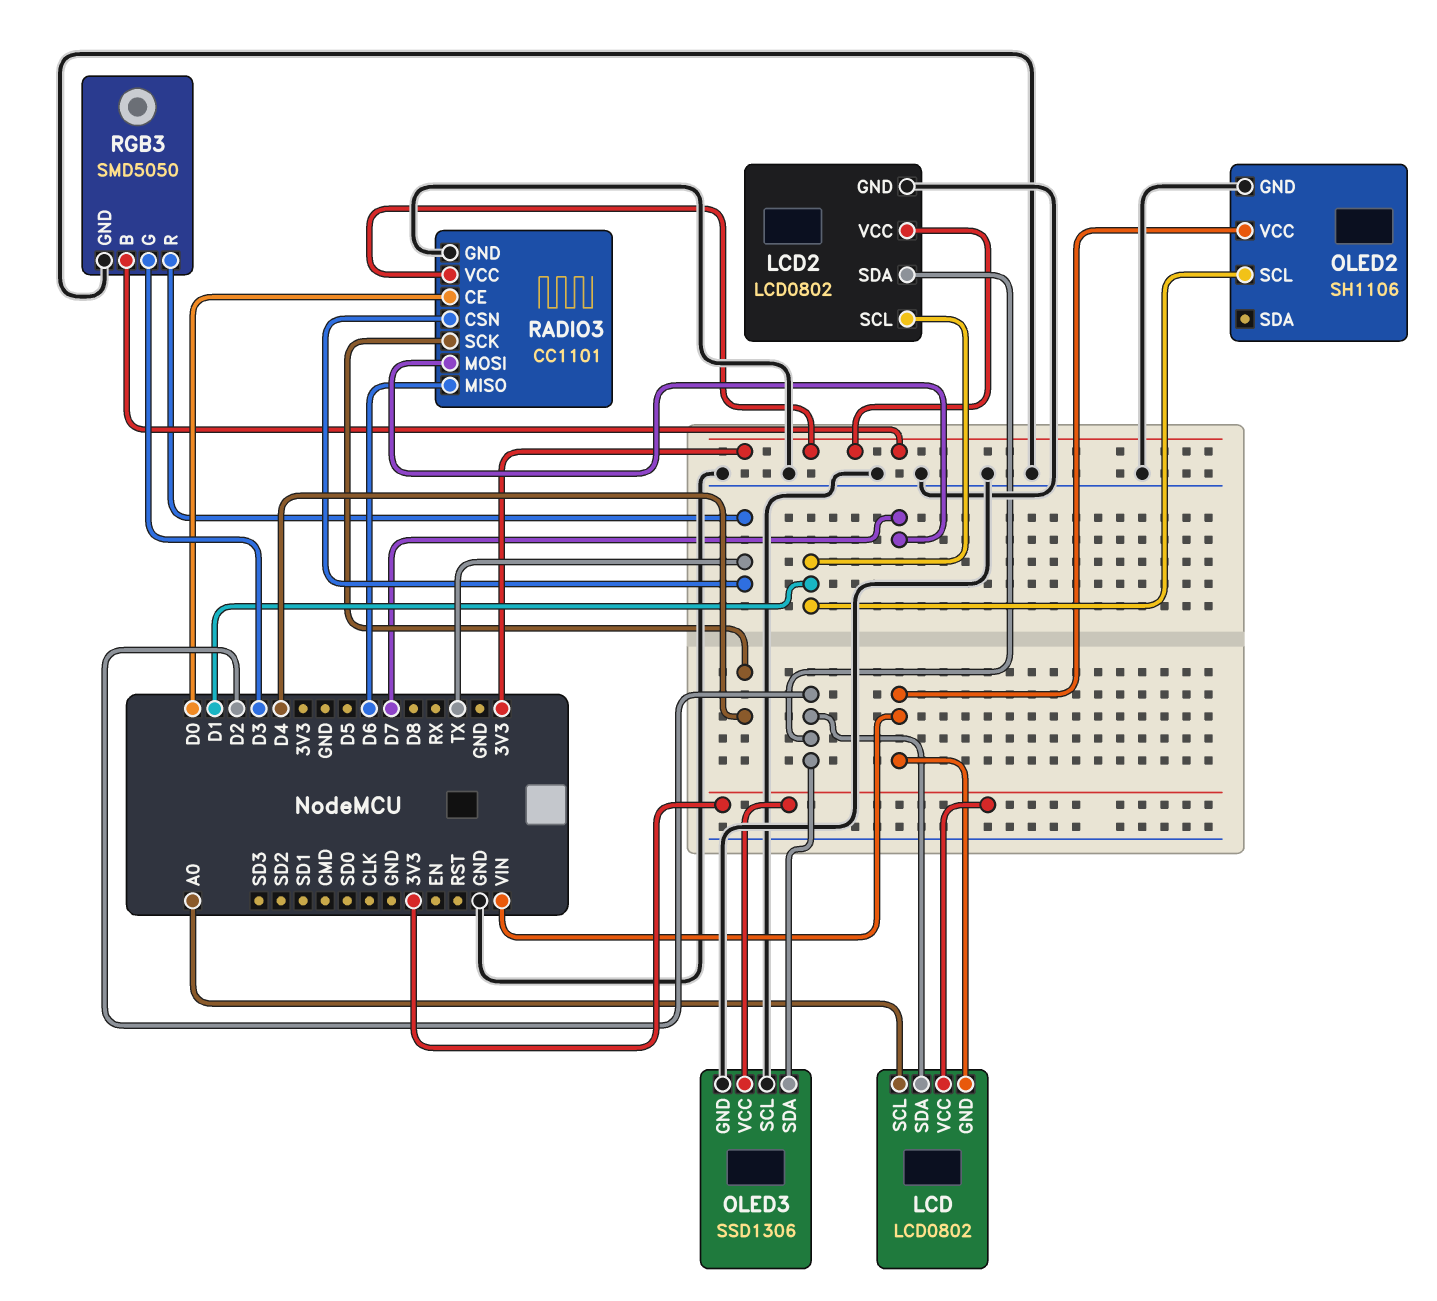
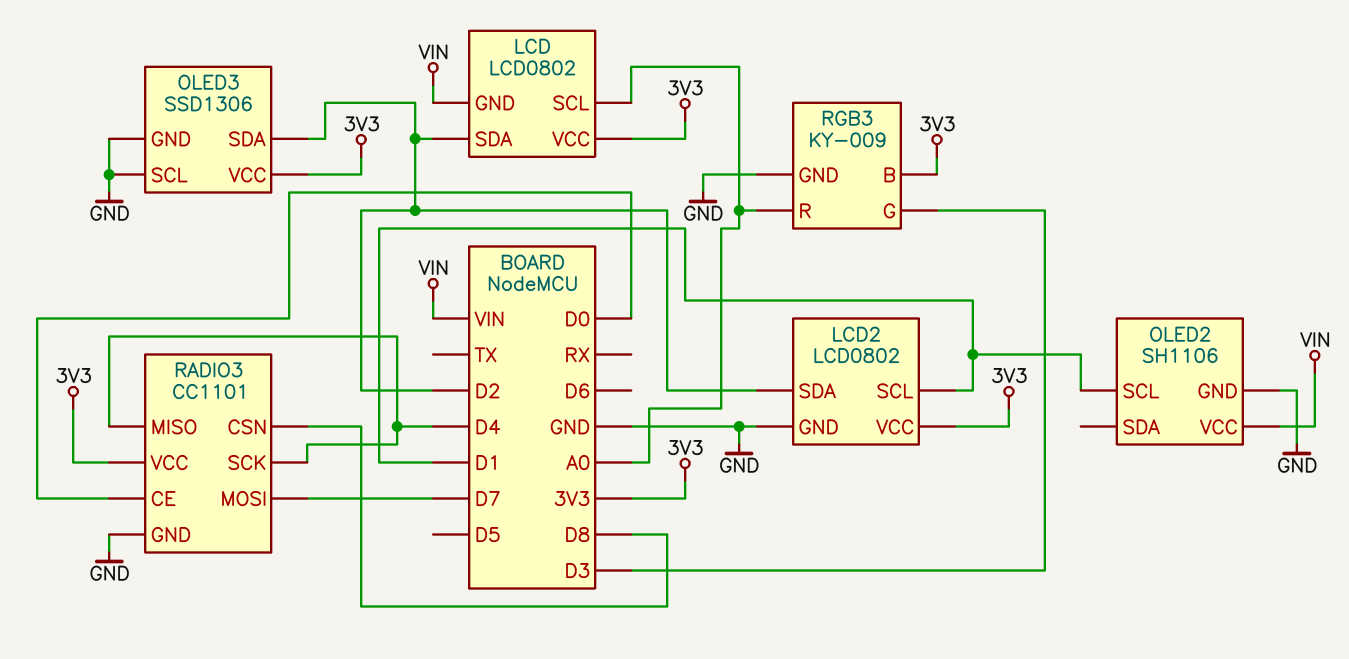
RADIO3 pin CSN: TX -> D8
RADIO3 pin MISO: D6 -> D4
RGB3: SMD5050 -> KY-009
RGB3 pin R: TX -> A0

